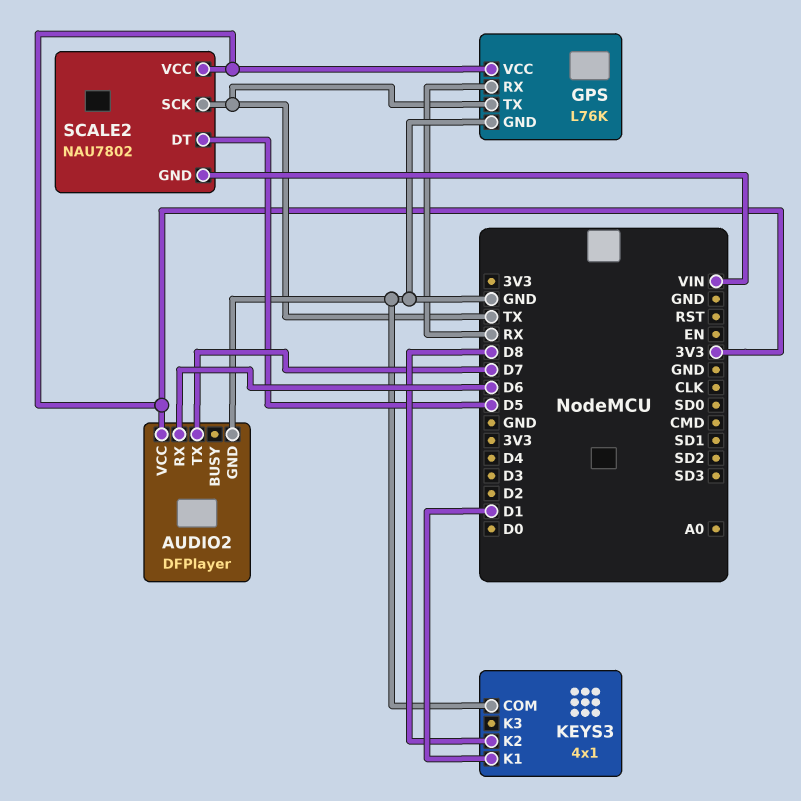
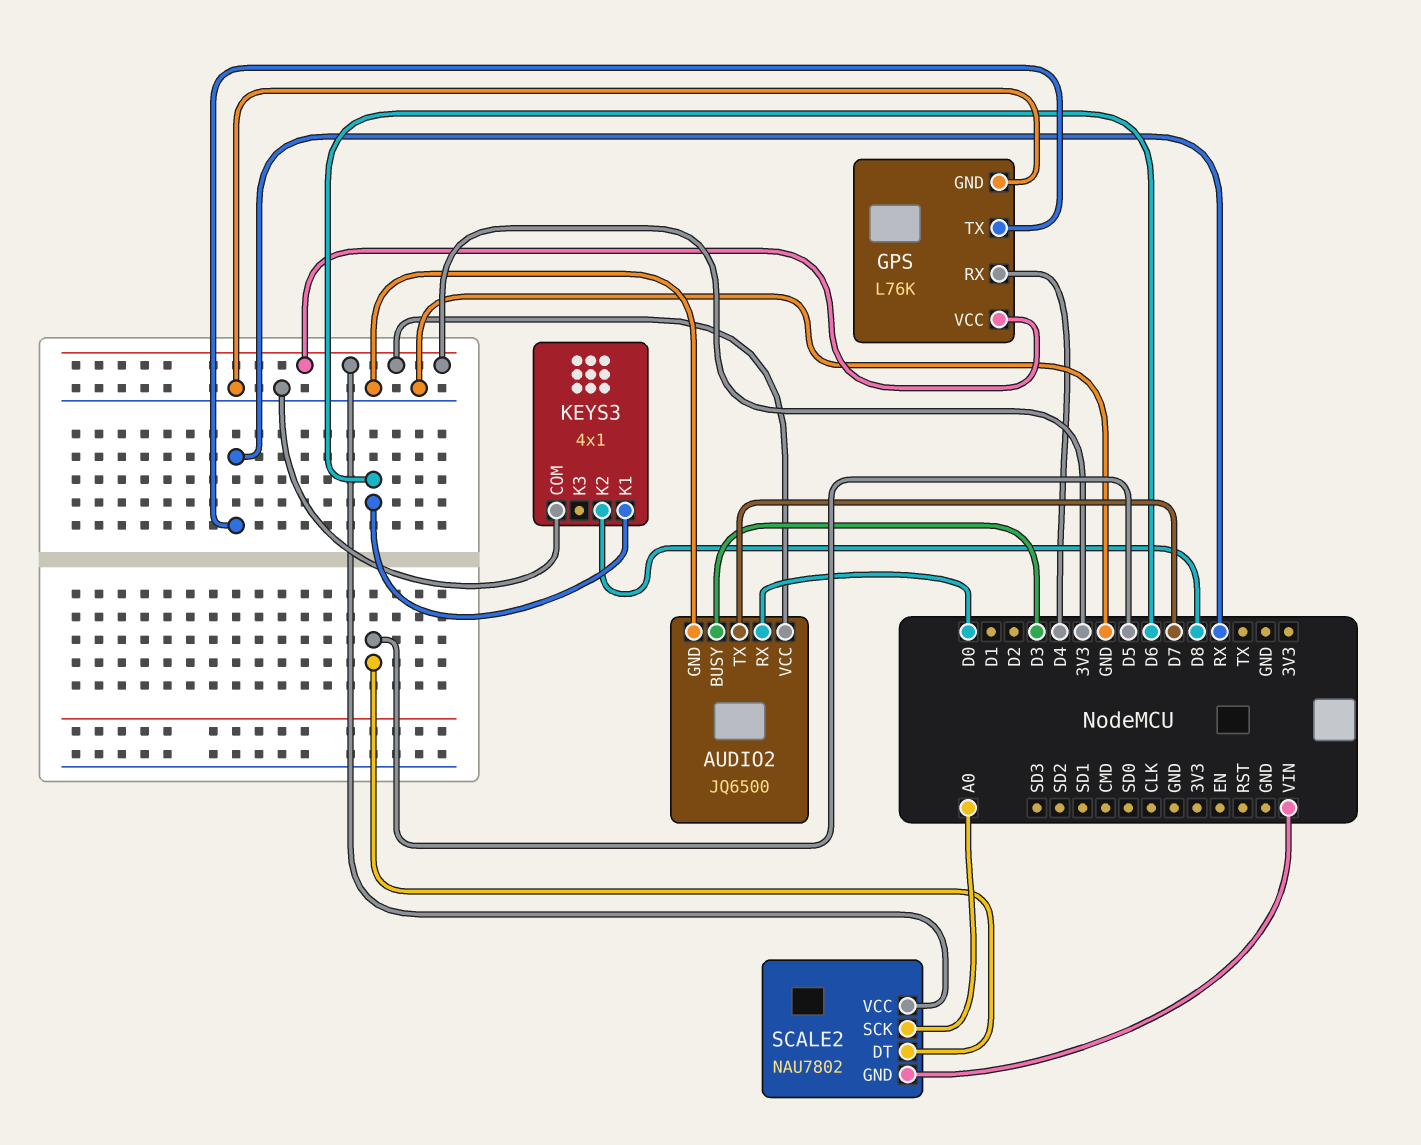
AUDIO2: DFPlayer -> JQ6500
AUDIO2 pin BUSY: none -> D3
AUDIO2 pin RX: D6 -> D0
GPS pin RX: RX -> D4
GPS pin TX: TX -> RX
KEYS3 pin K1: D1 -> D6
SCALE2 pin SCK: TX -> A0

